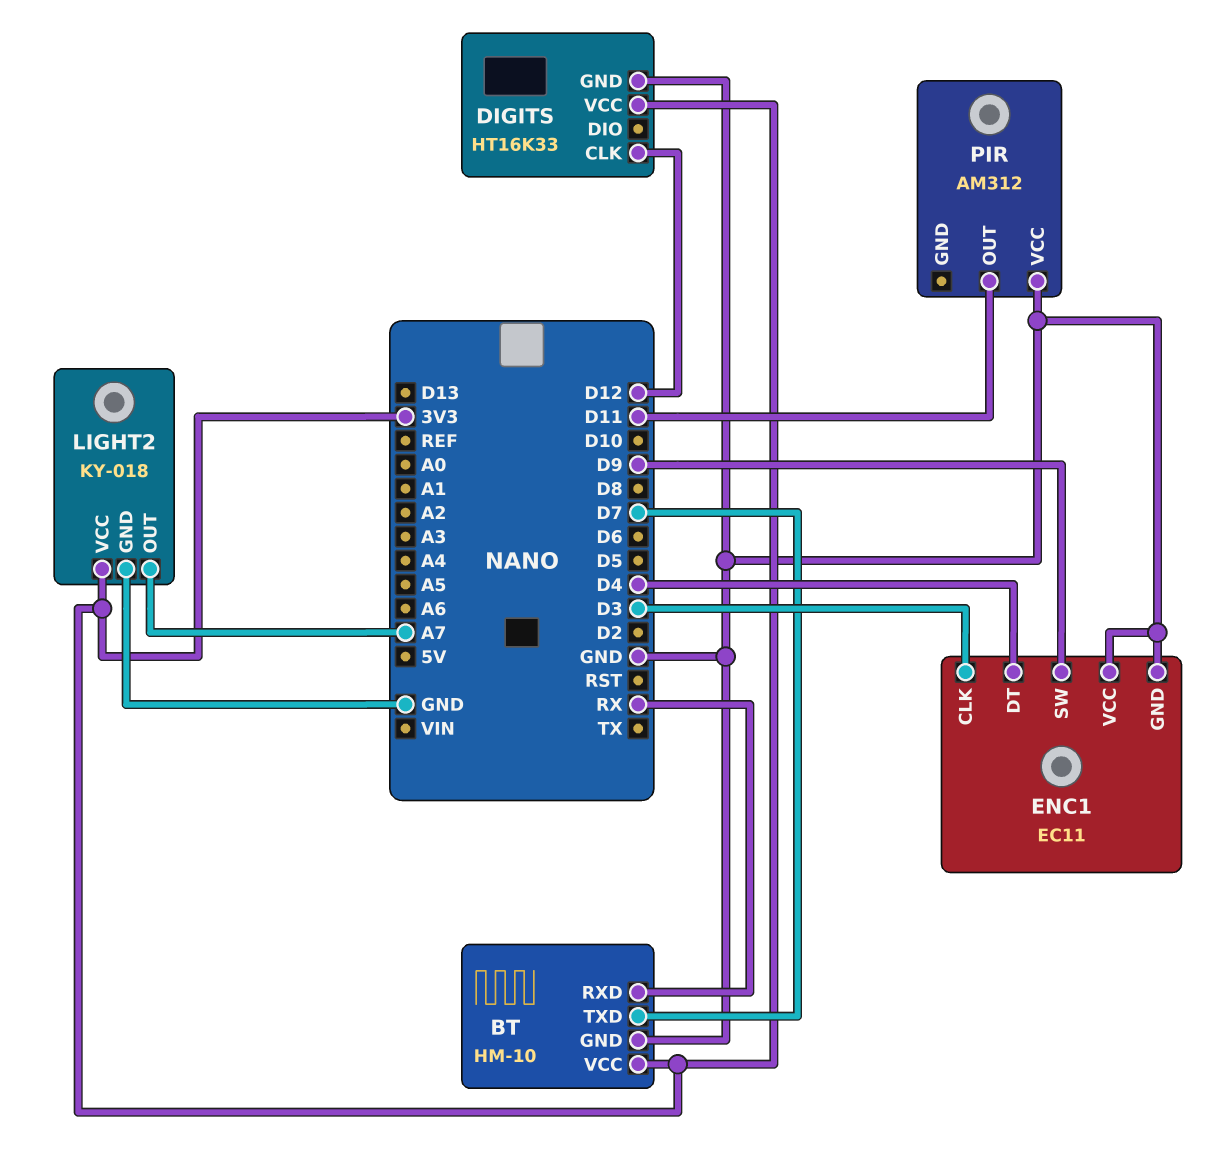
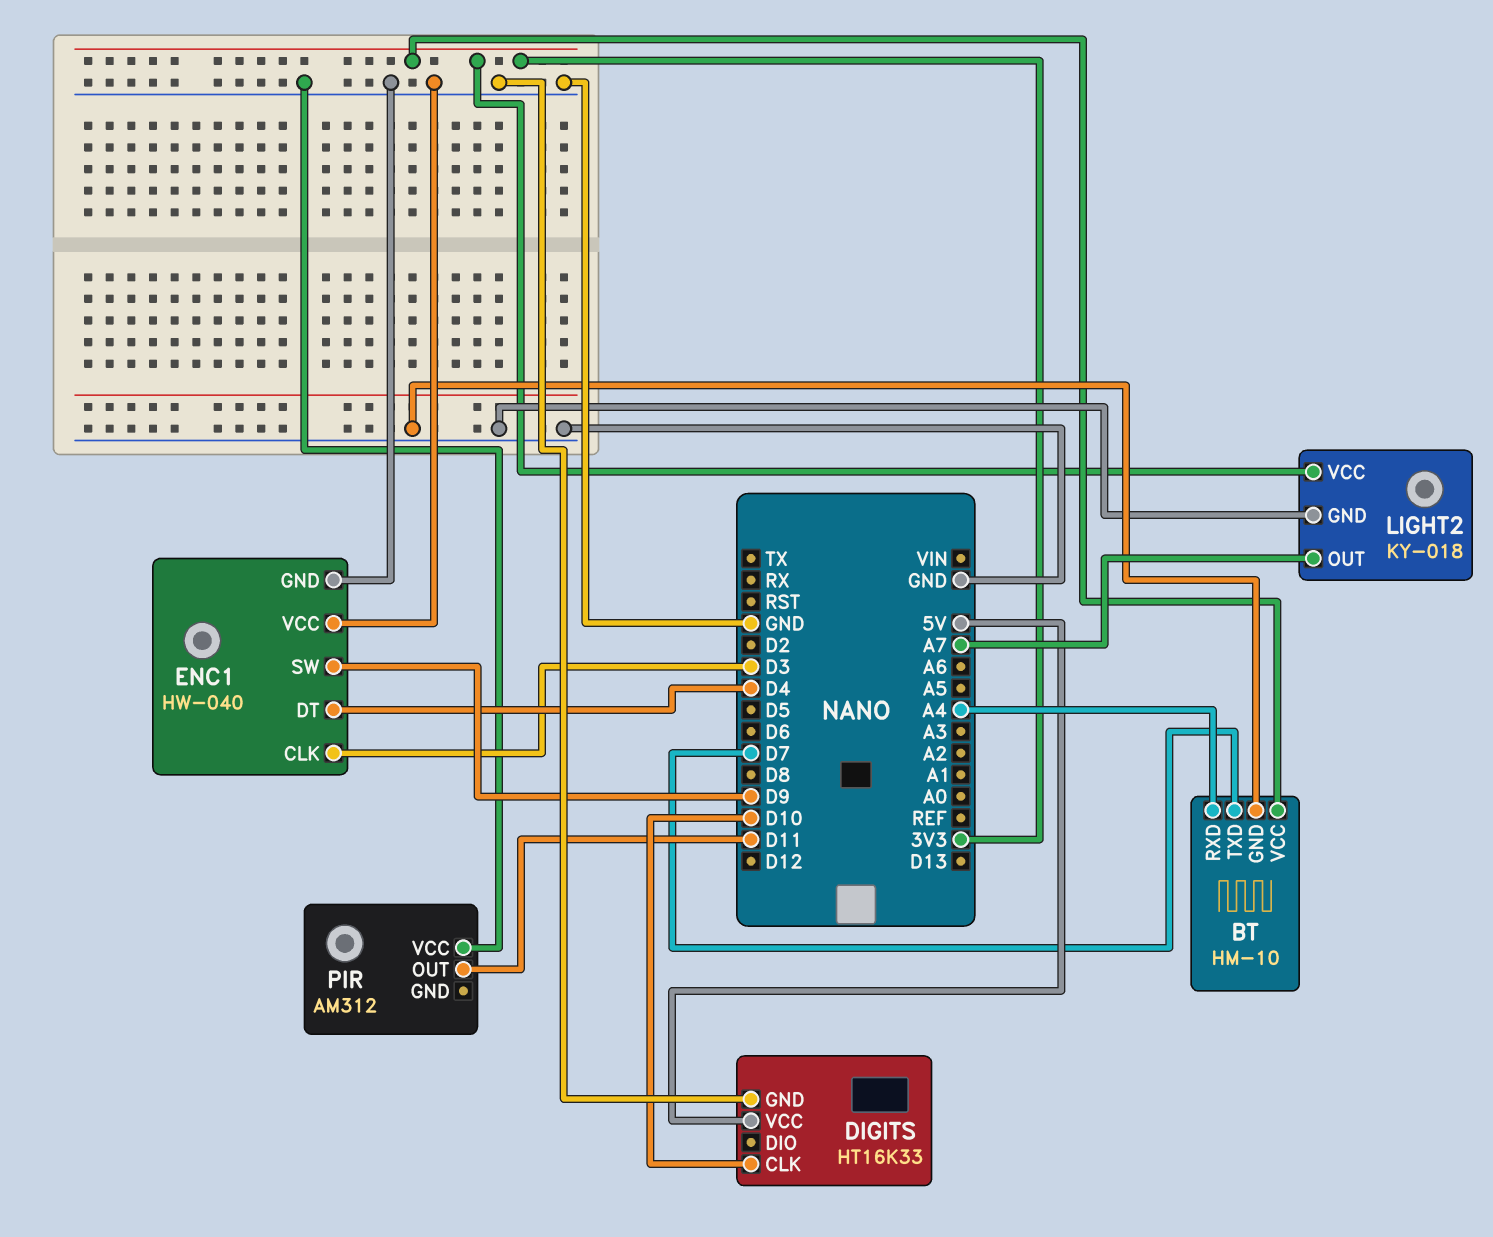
BT pin RXD: RX -> A4
DIGITS pin CLK: D12 -> D10
DIGITS pin VCC: 3V3 -> 5V
ENC1: EC11 -> HW-040

